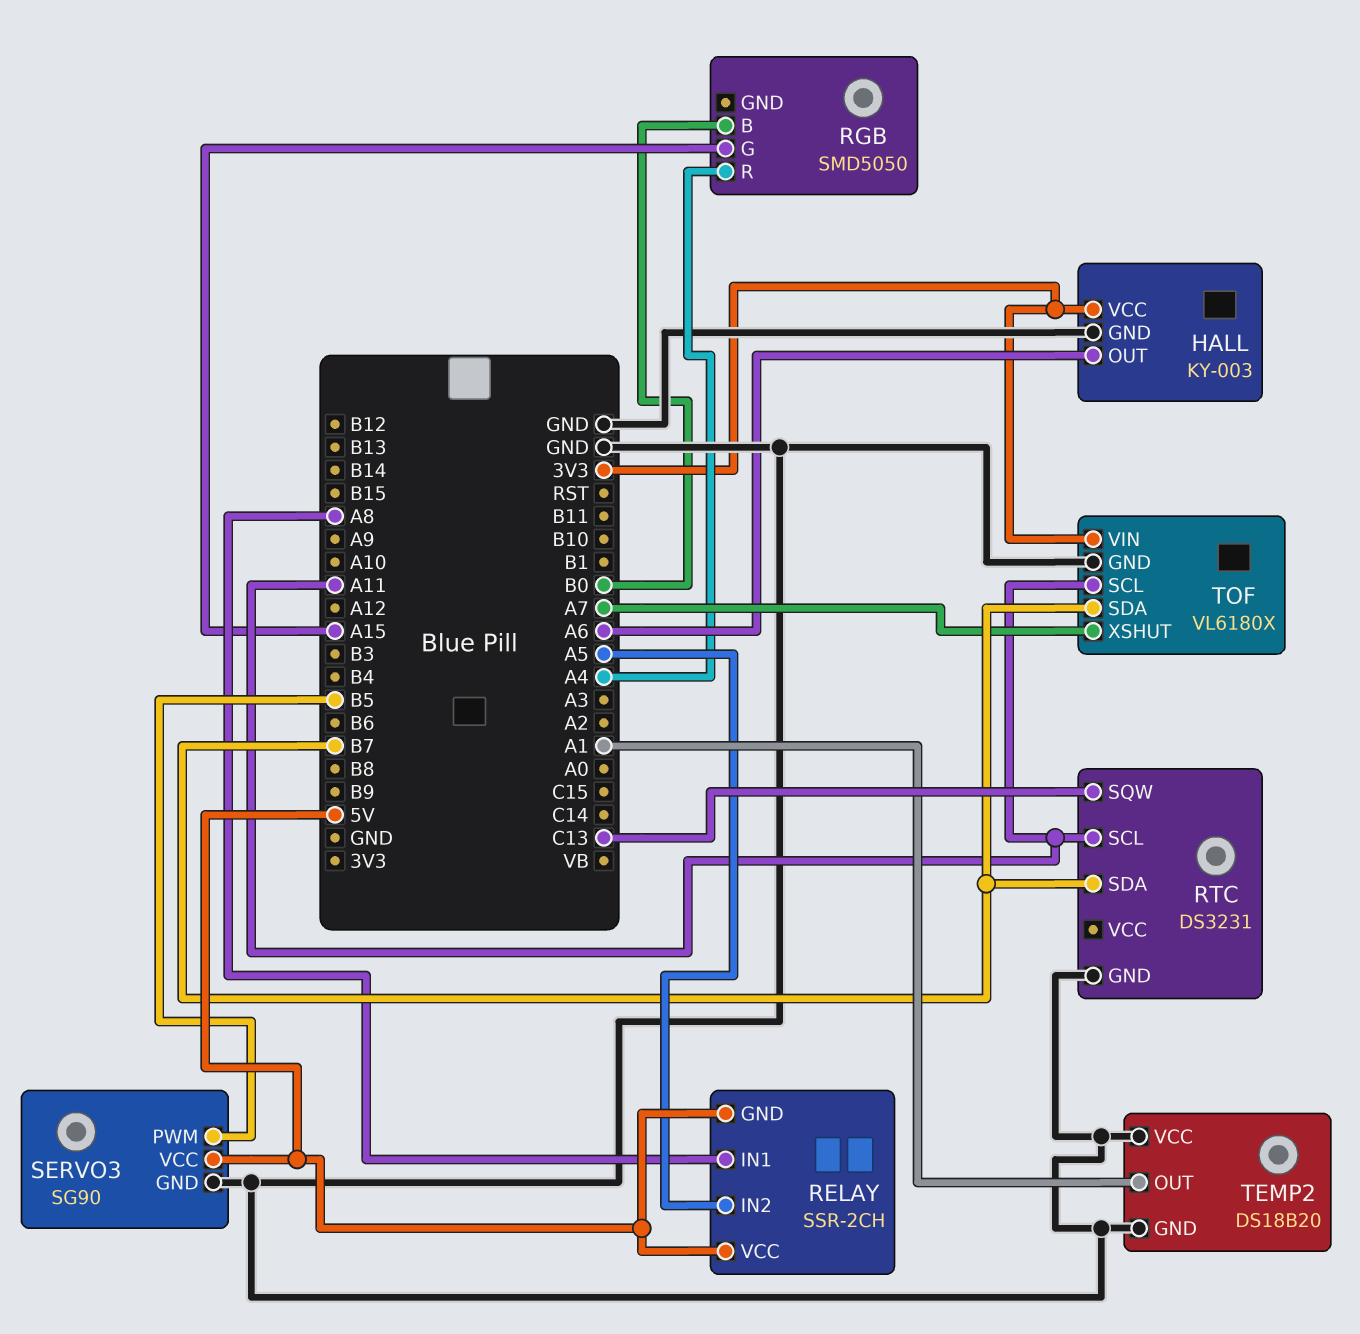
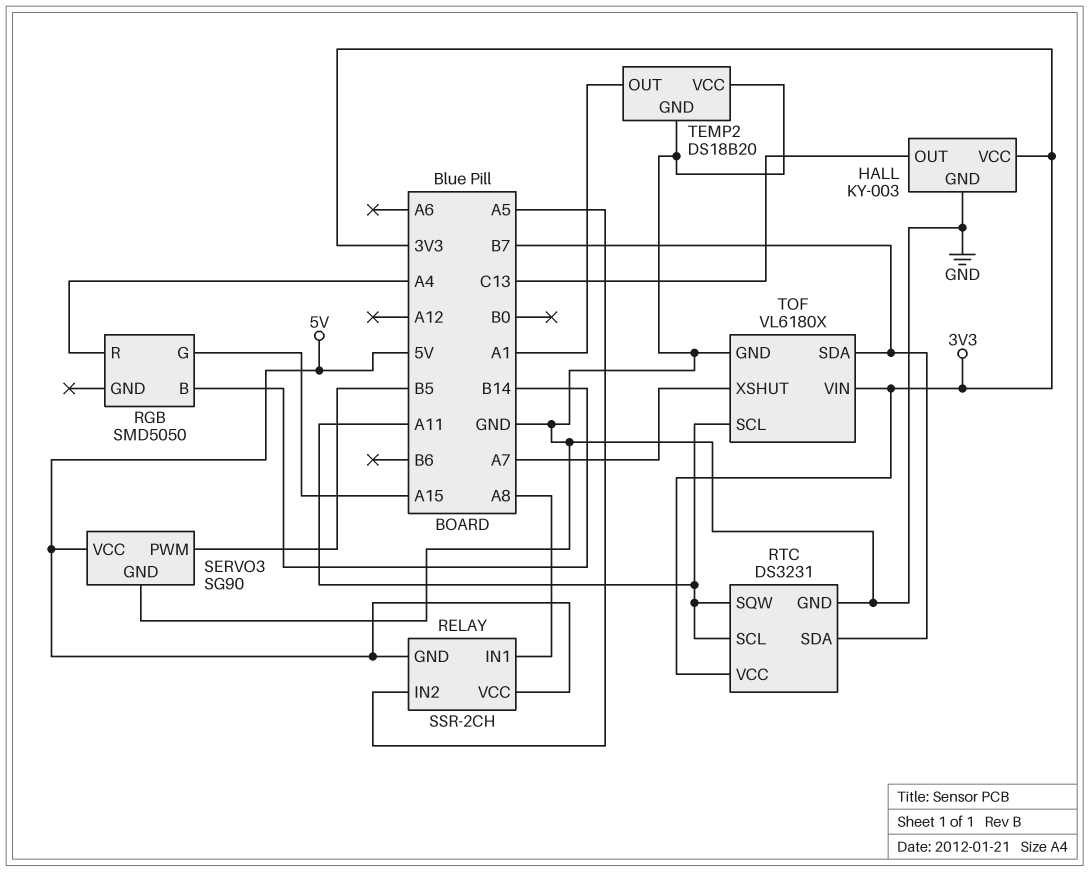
HALL pin OUT: A6 -> C13
RGB pin B: B0 -> B14
RTC pin SQW: C13 -> A11
RTC pin VCC: none -> 3V3

